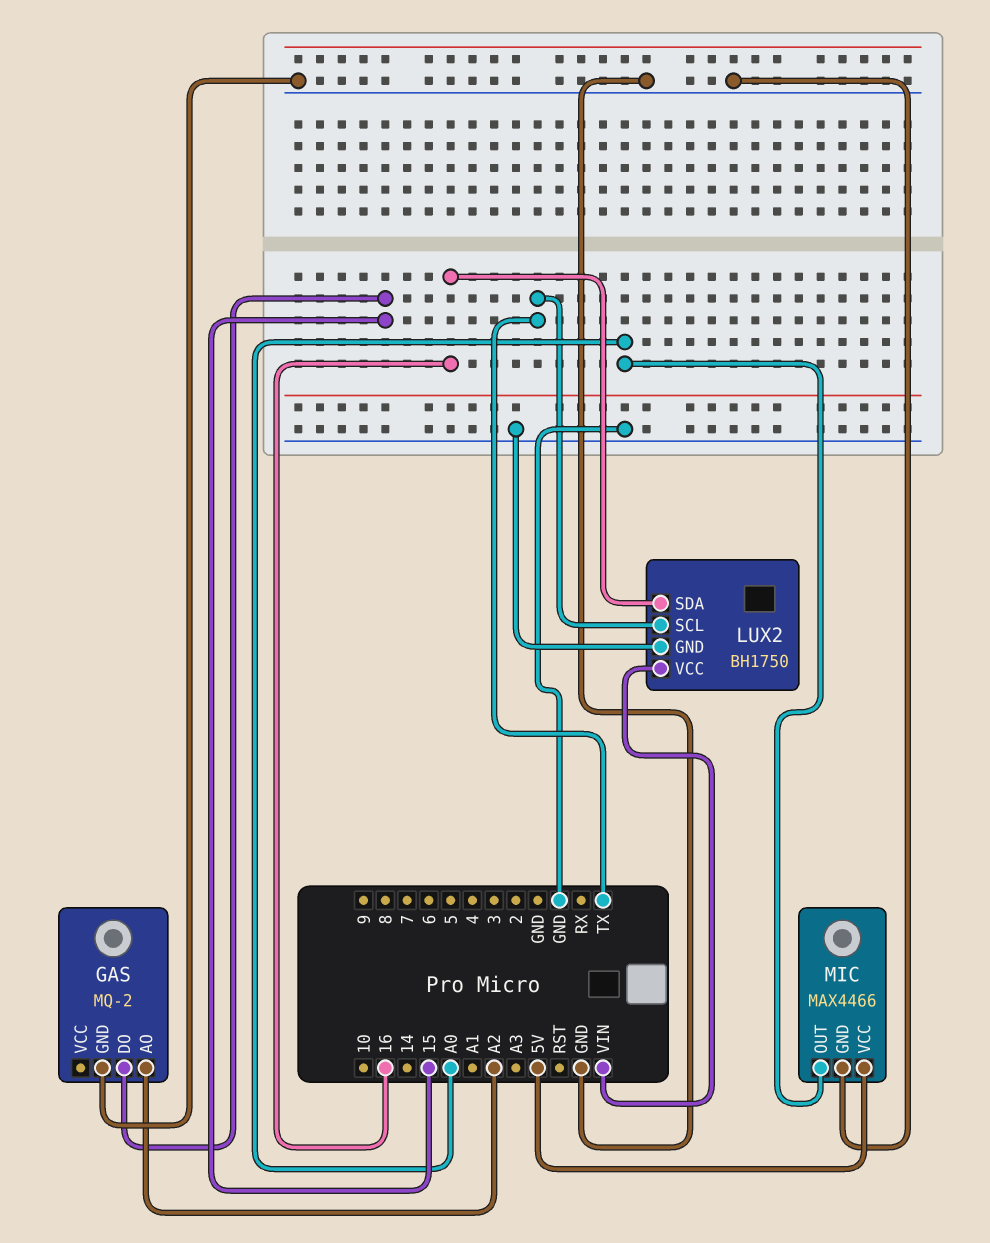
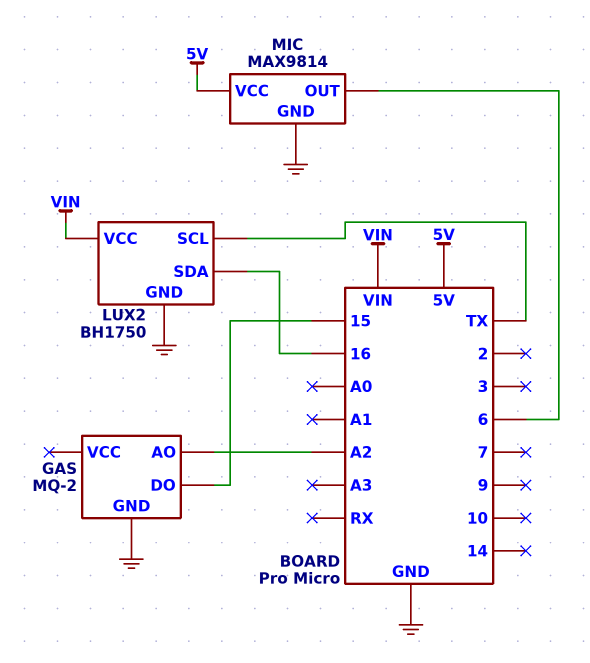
MIC: MAX4466 -> MAX9814
MIC pin OUT: A0 -> 6

